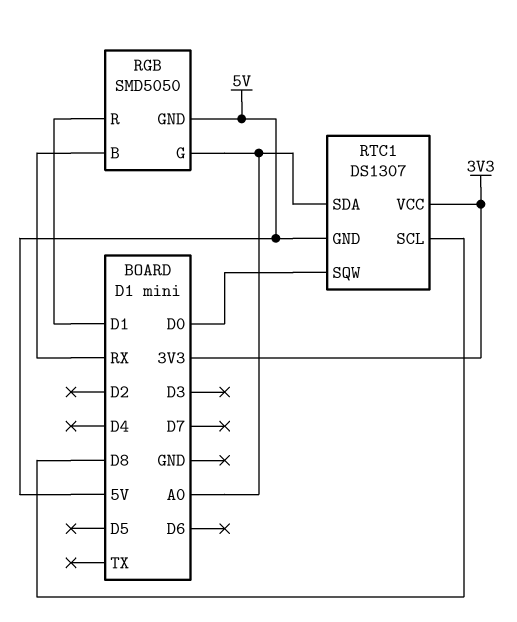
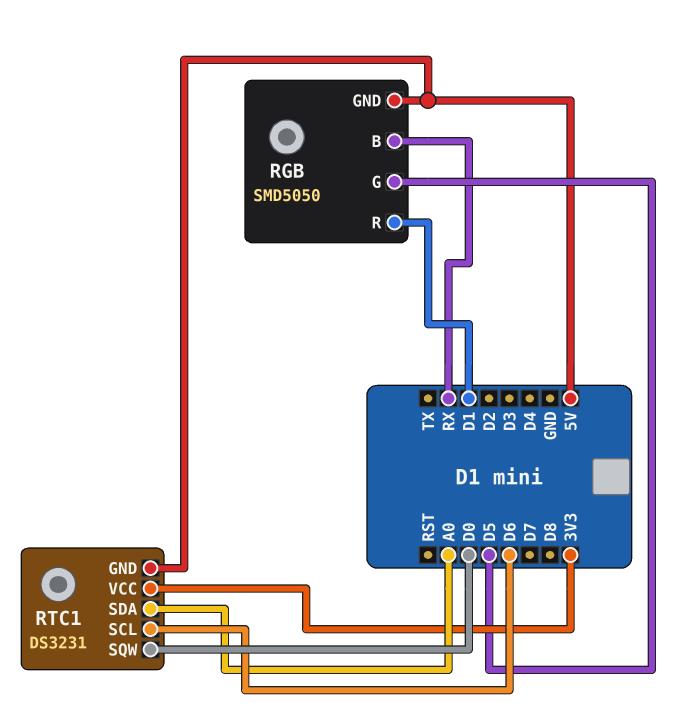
RGB pin G: A0 -> D5
RTC1: DS1307 -> DS3231
RTC1 pin SCL: D8 -> D6

